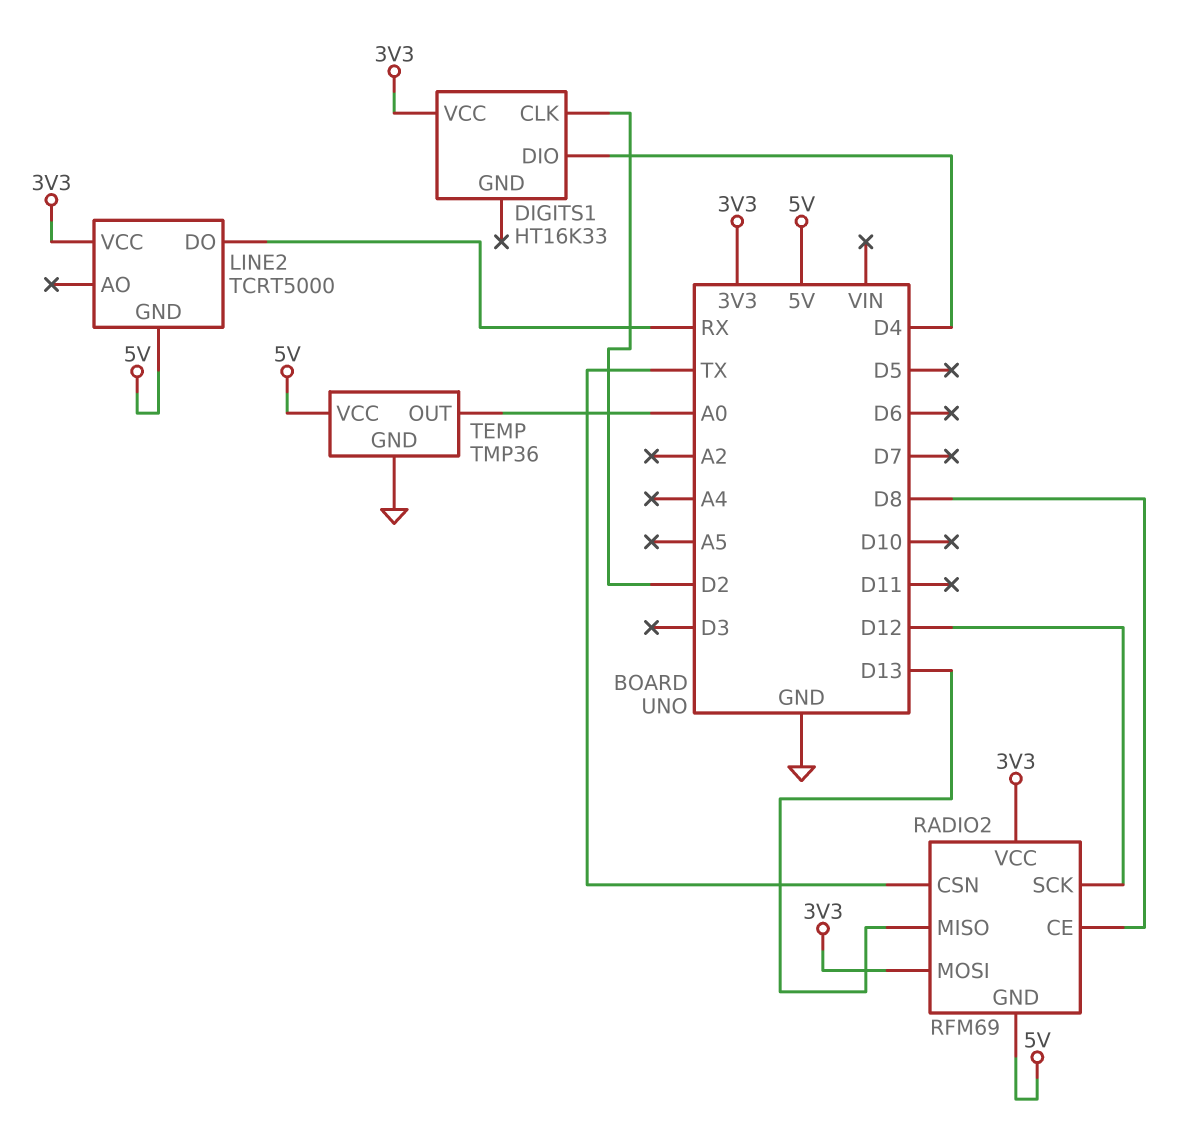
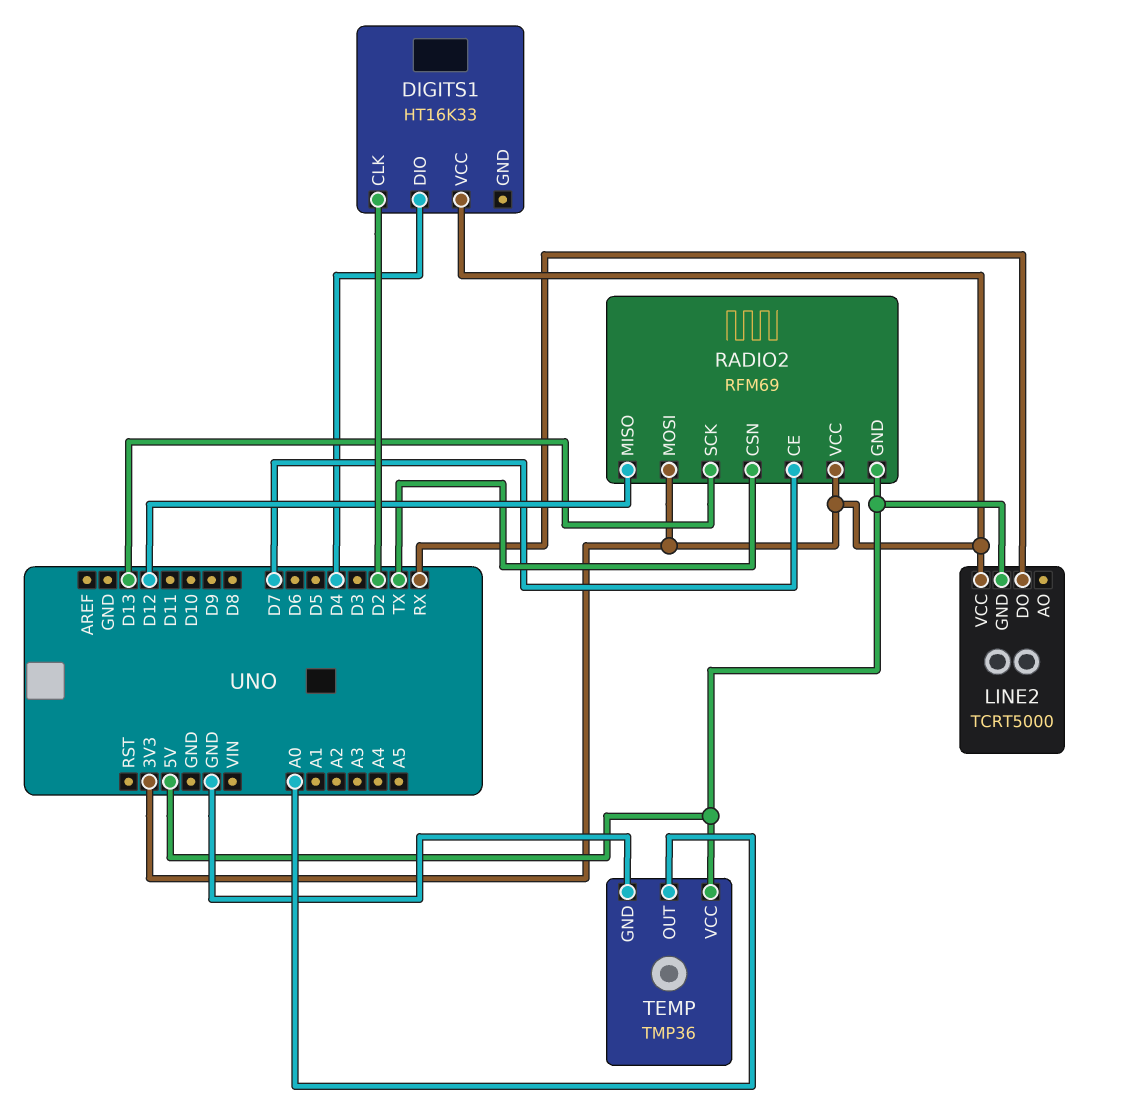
RADIO2 pin CE: D8 -> D7
RADIO2 pin MISO: D13 -> D12
RADIO2 pin SCK: D12 -> D13

